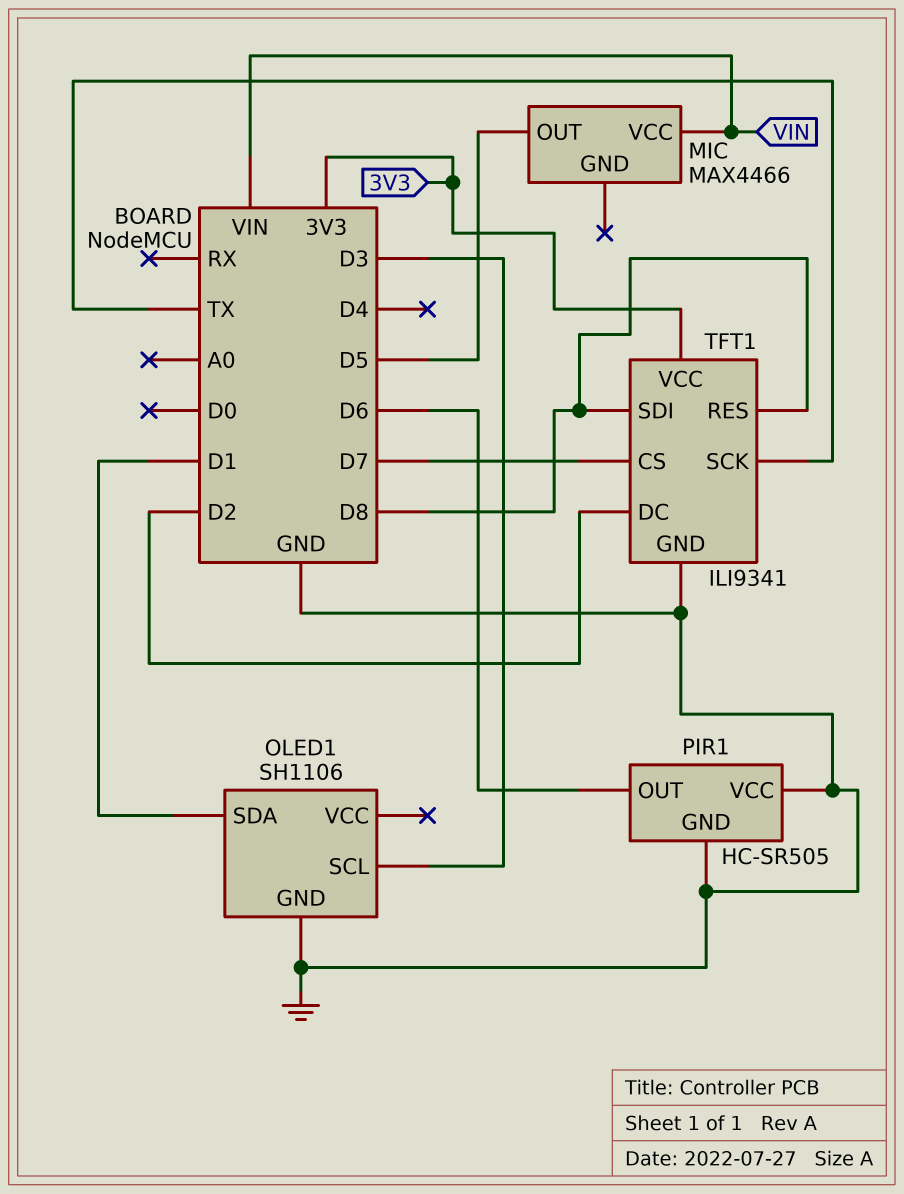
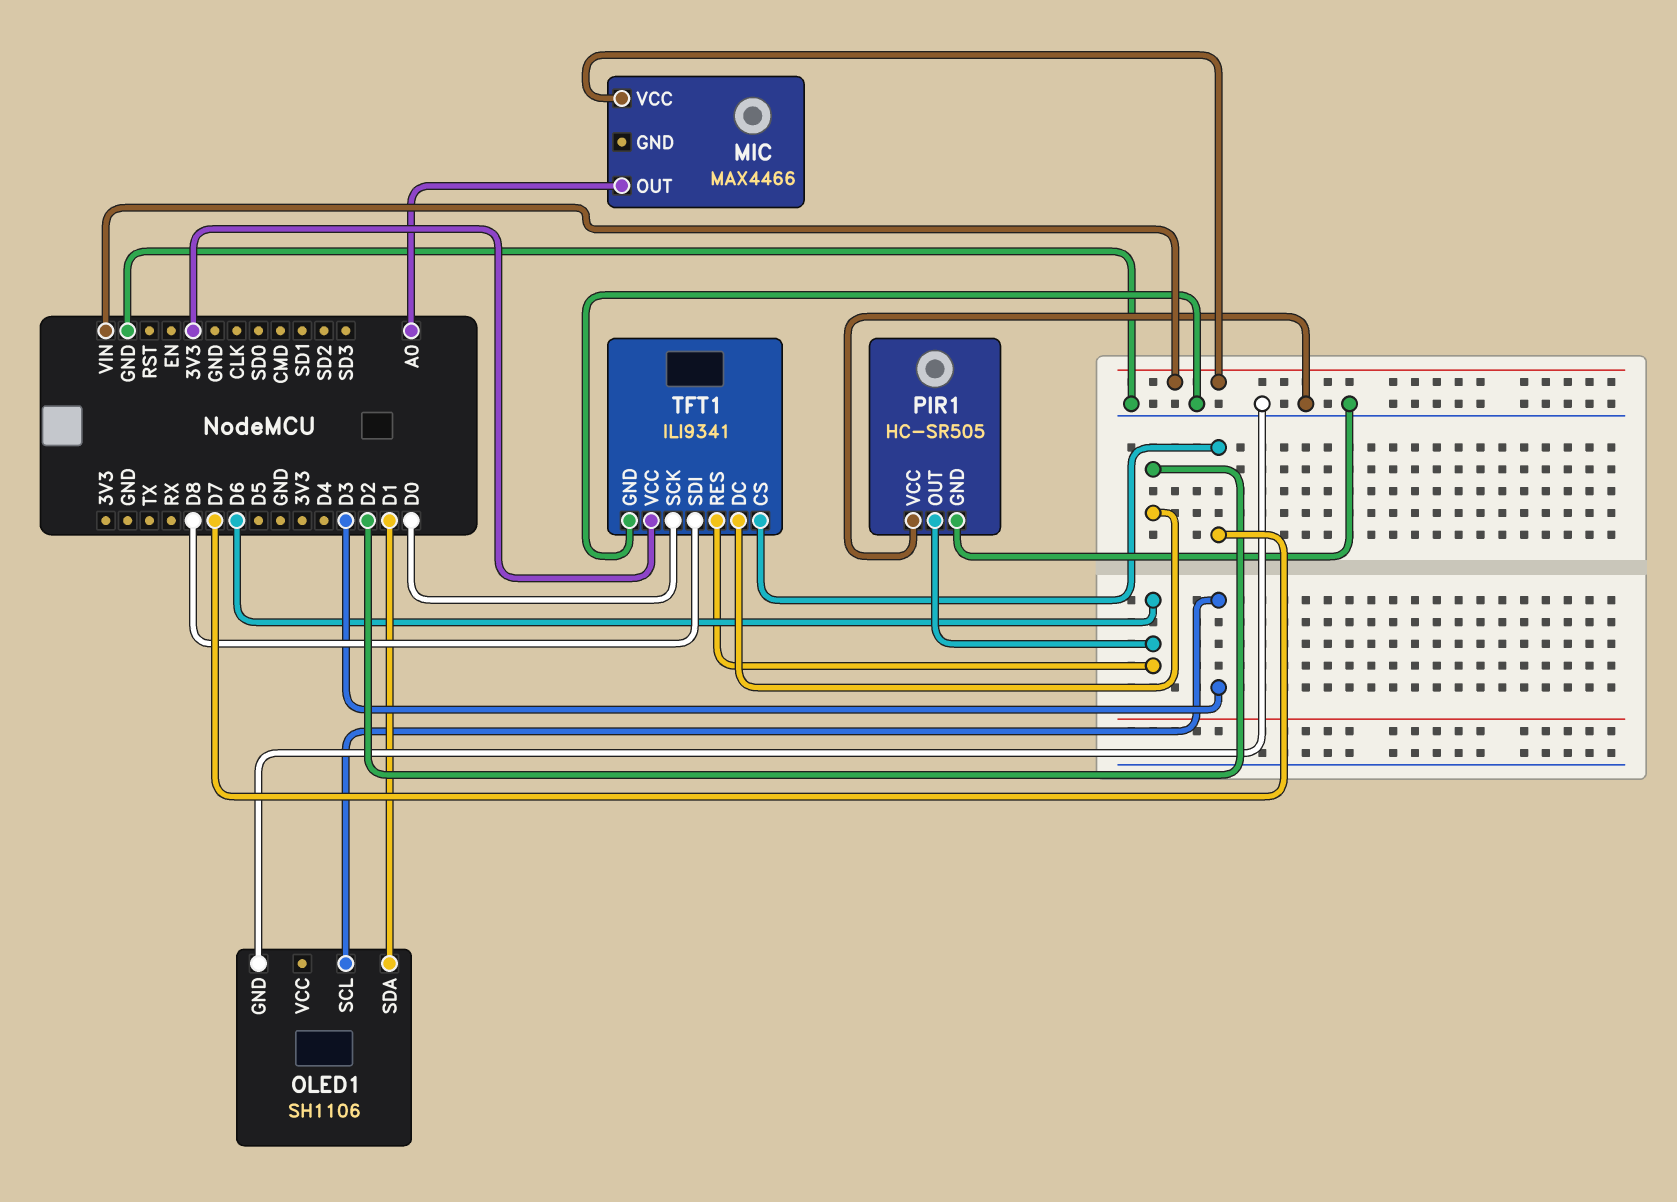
MIC pin OUT: D5 -> A0
TFT1 pin RES: D8 -> D6
TFT1 pin SCK: TX -> D0

